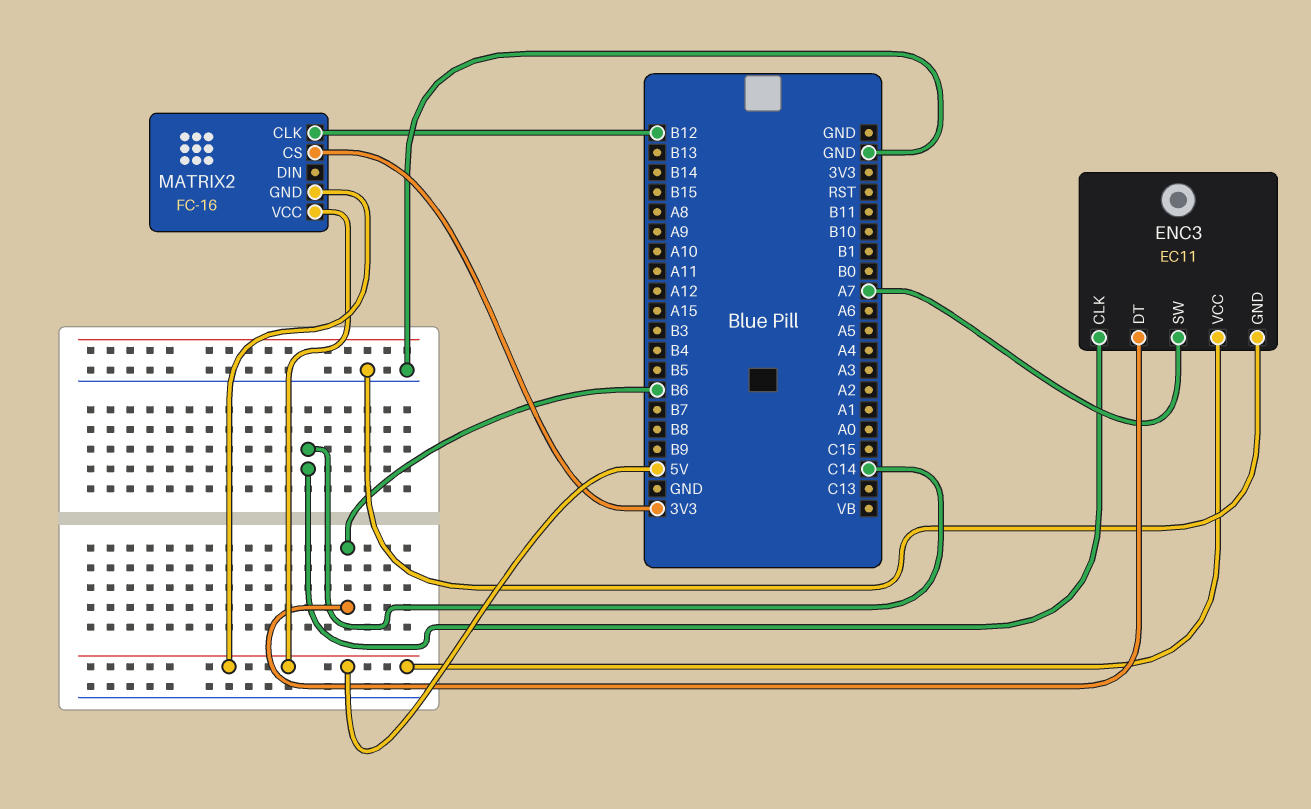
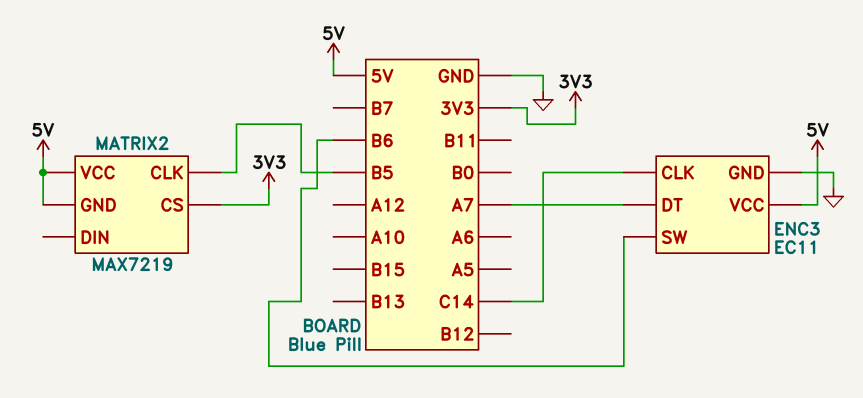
ENC3 pin DT: B6 -> A7
ENC3 pin SW: A7 -> B6
MATRIX2: FC-16 -> MAX7219
MATRIX2 pin CLK: B12 -> B5

